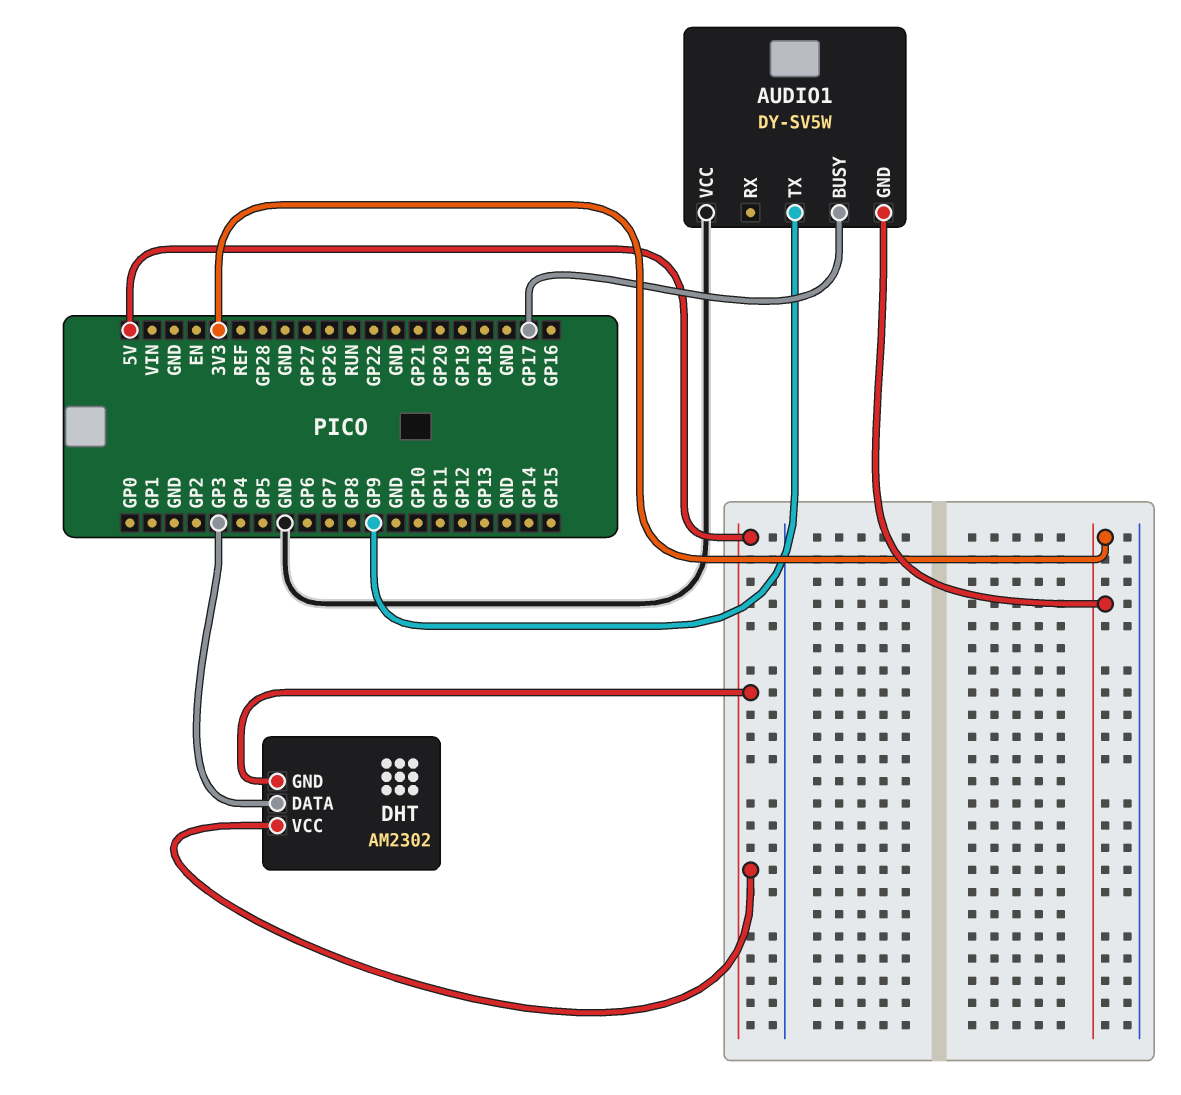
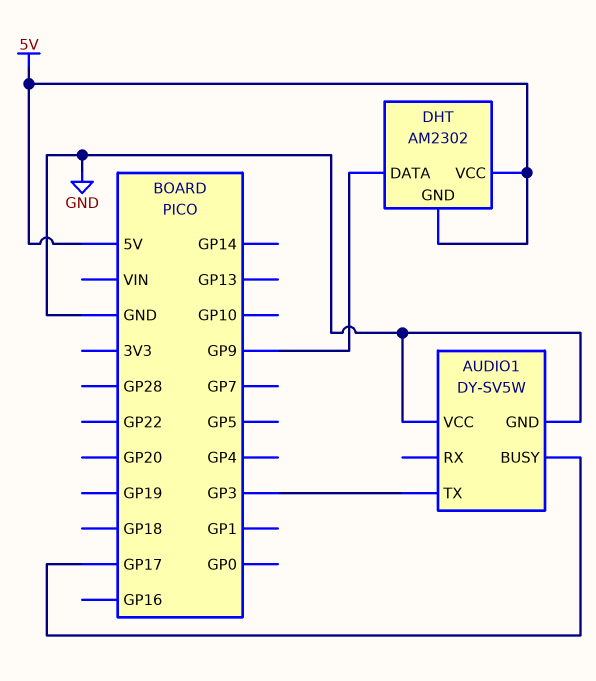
AUDIO1 pin GND: 3V3 -> GND
AUDIO1 pin TX: GP9 -> GP3
DHT pin DATA: GP3 -> GP9

